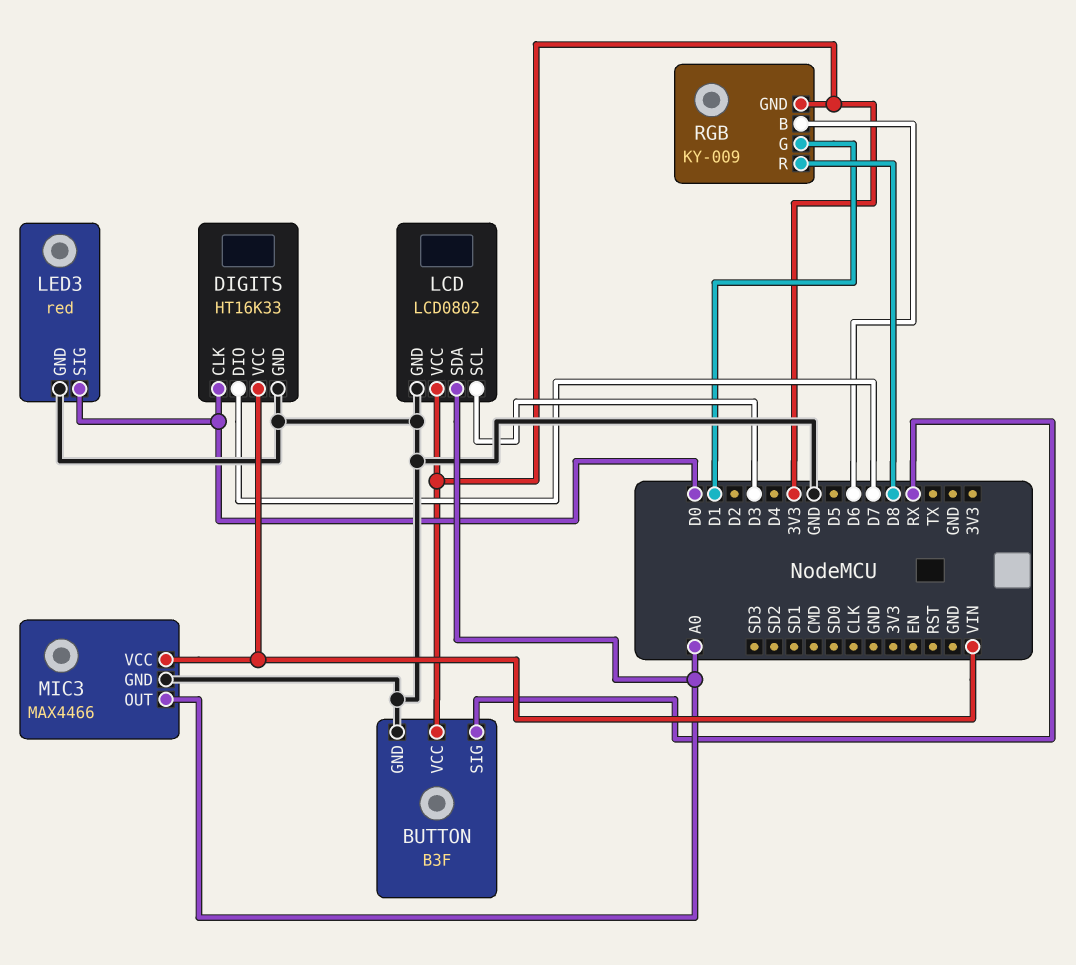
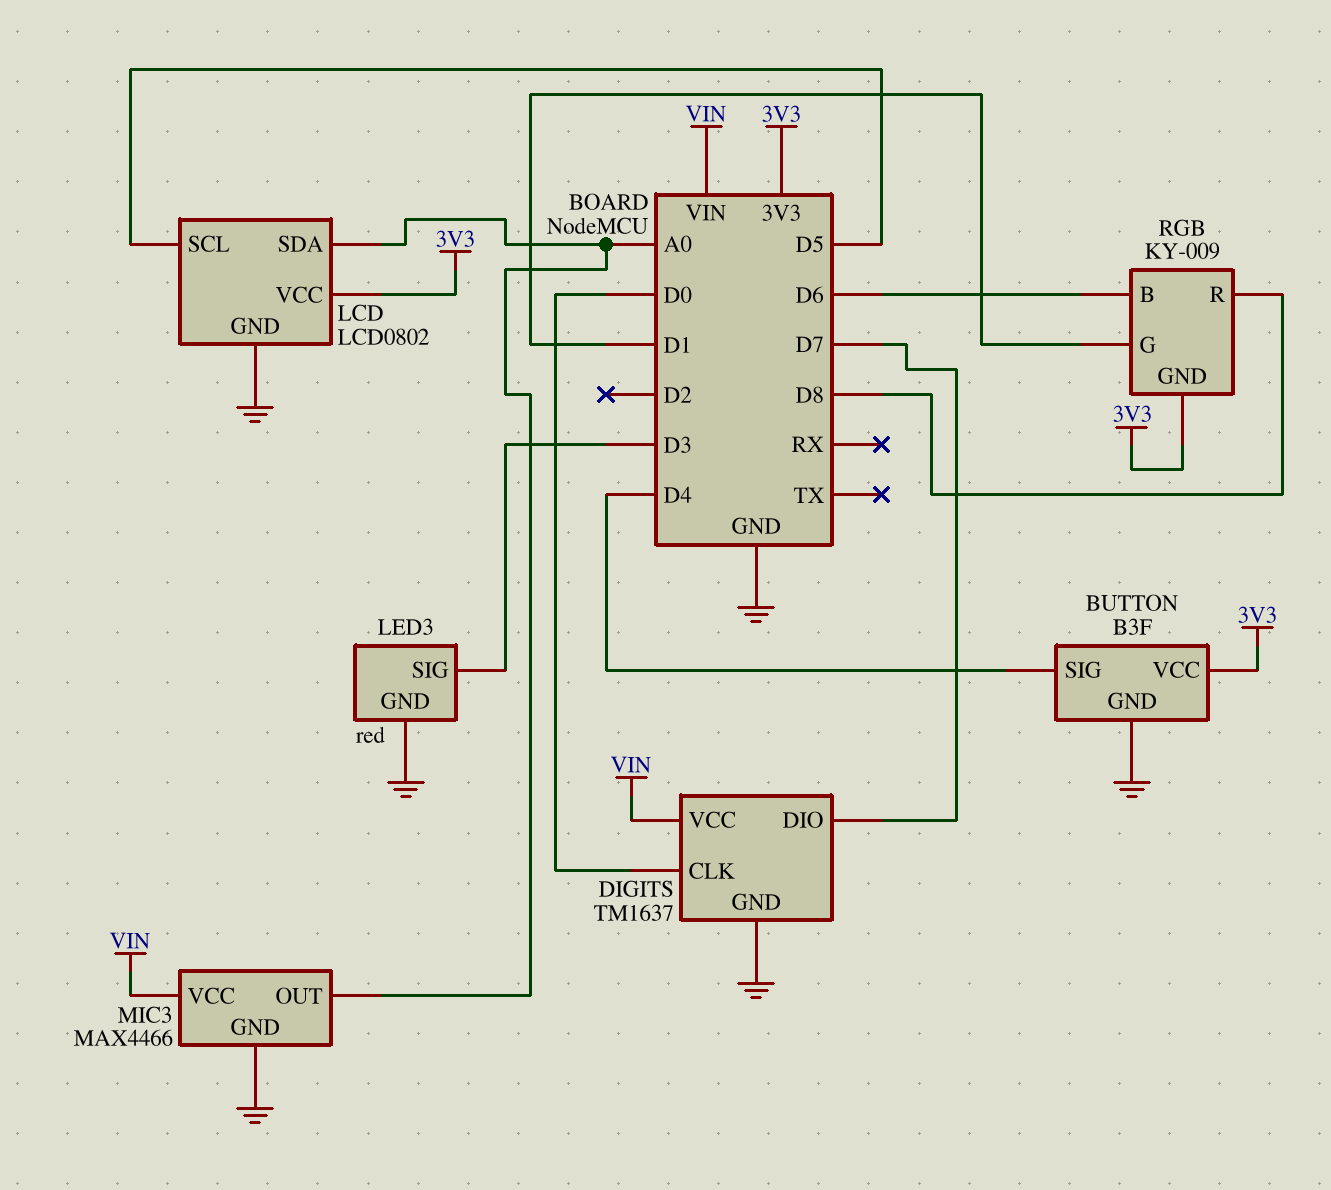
BUTTON pin SIG: RX -> D4
DIGITS: HT16K33 -> TM1637
LCD pin SCL: D3 -> D5
LED3 pin SIG: D0 -> D3

